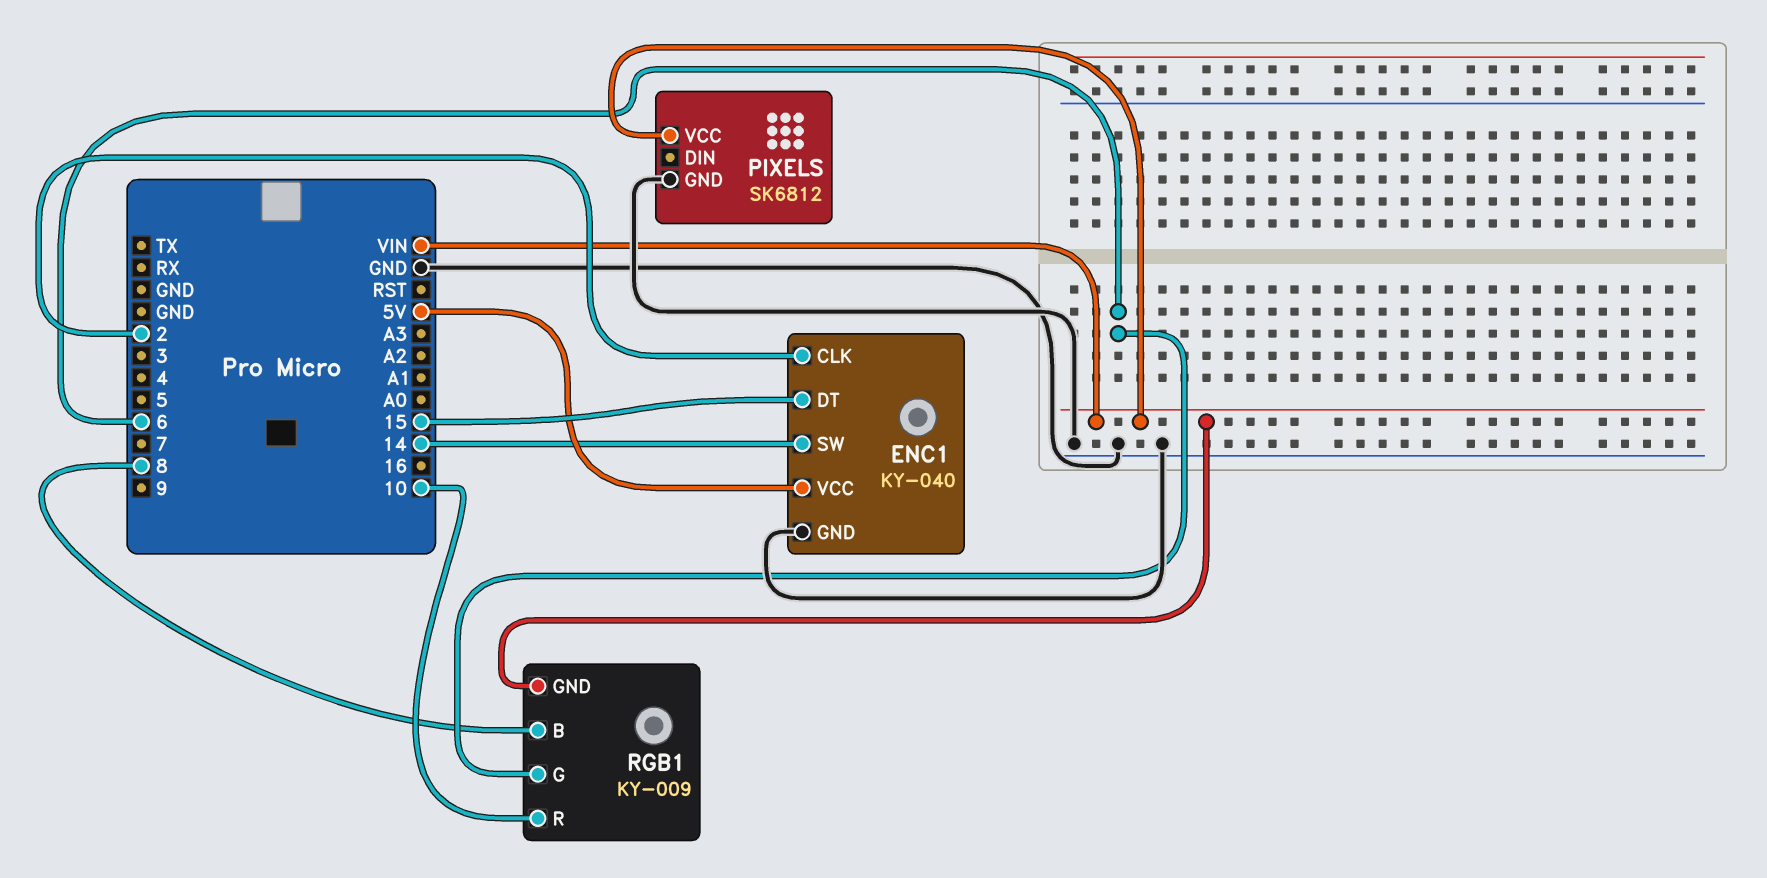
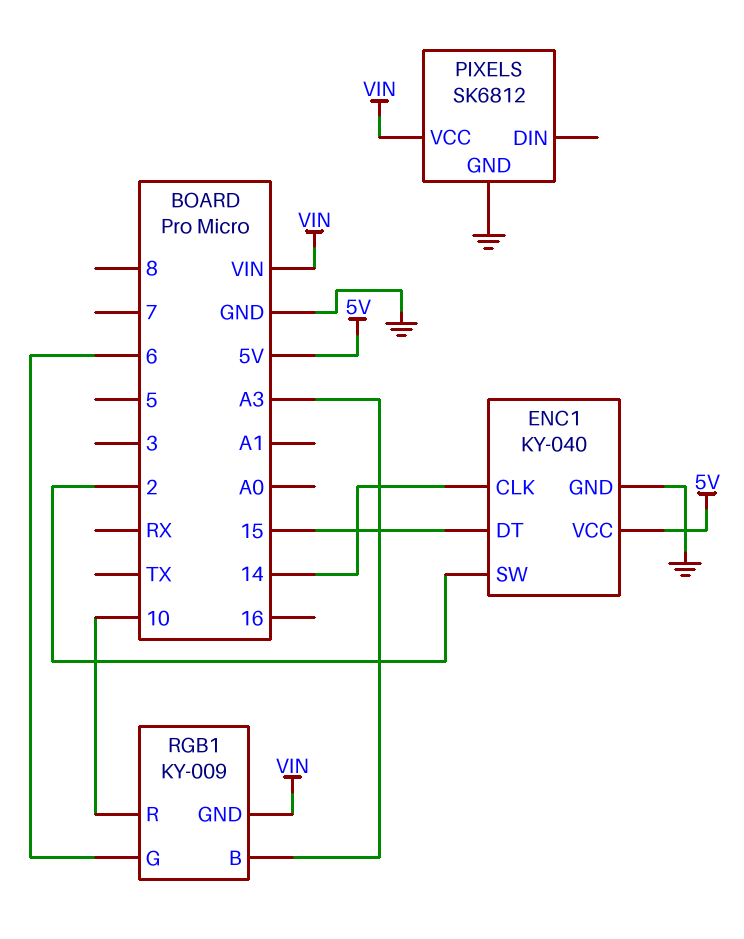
ENC1 pin CLK: 2 -> 14
ENC1 pin SW: 14 -> 2
RGB1 pin B: 8 -> A3

